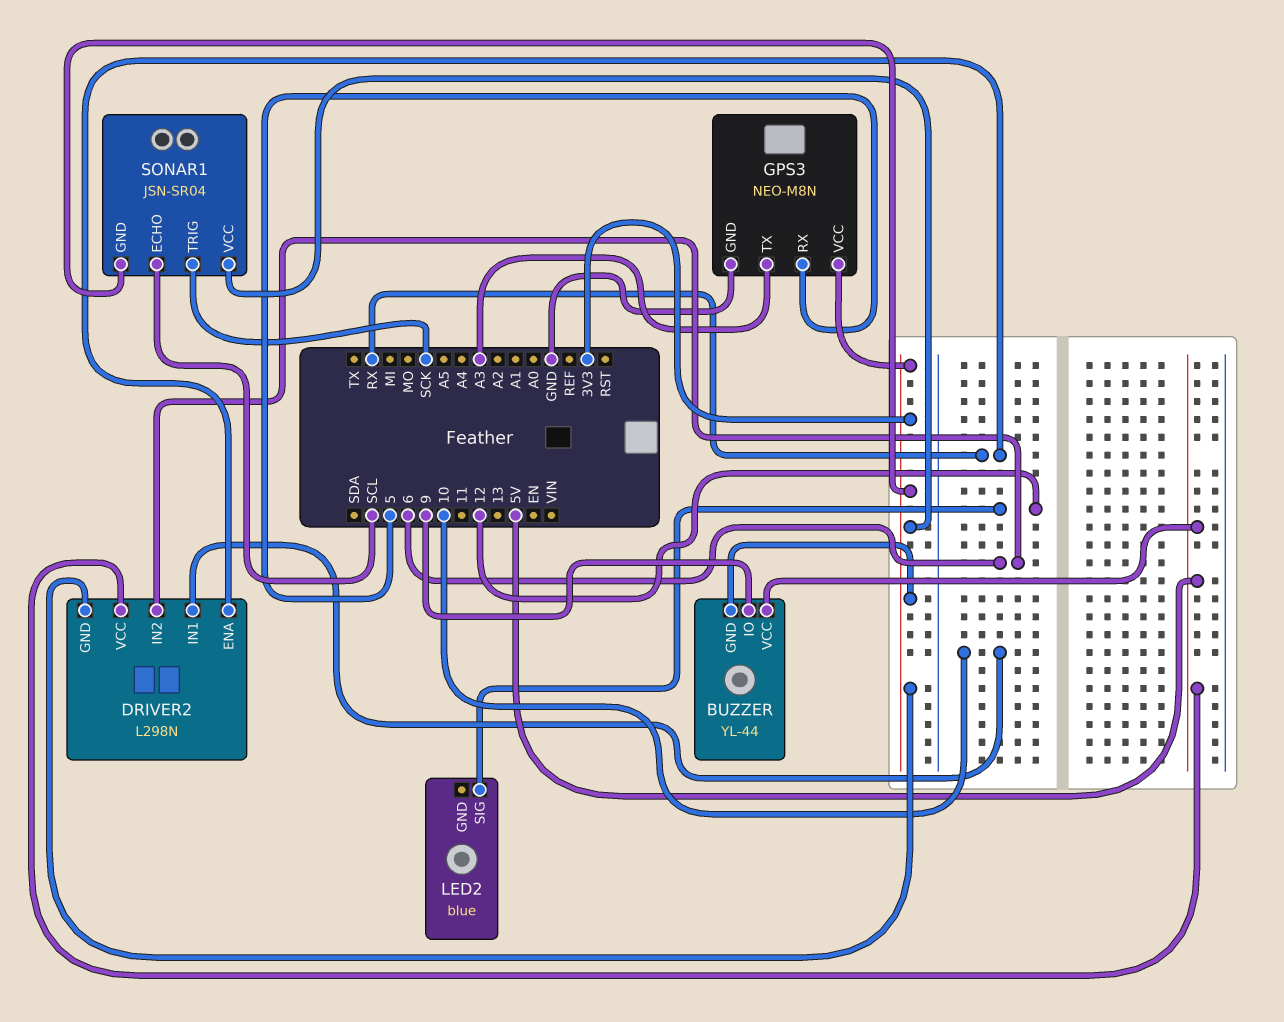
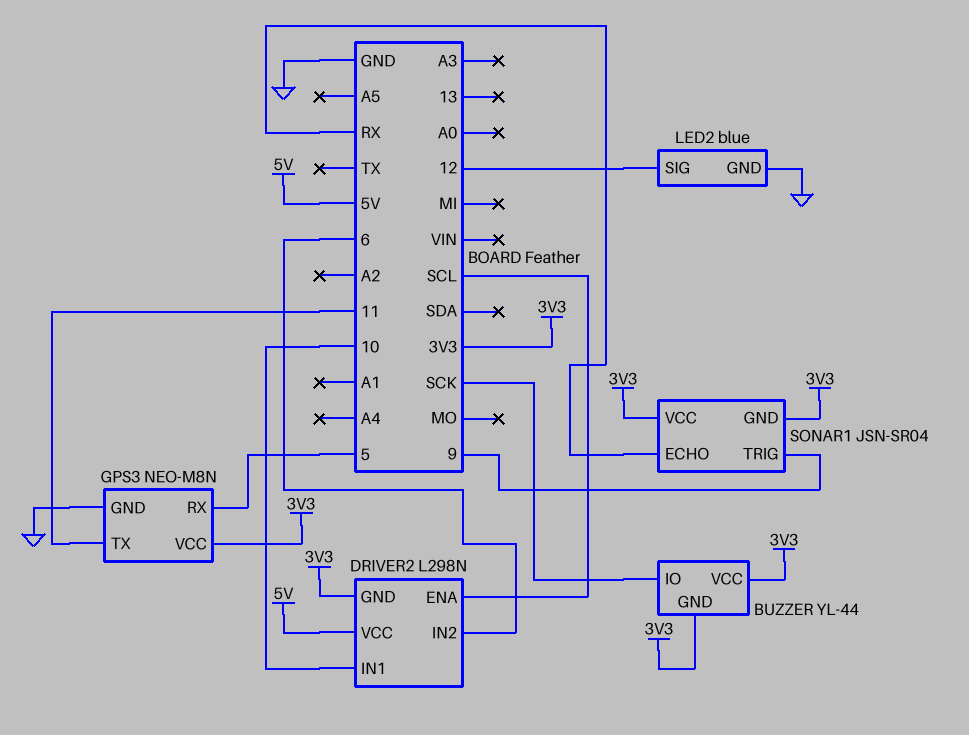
BUZZER pin IO: 9 -> SCK
BUZZER pin VCC: 5V -> 3V3
DRIVER2 pin ENA: RX -> SCL
GPS3 pin TX: A3 -> 11
LED2 pin GND: none -> GND
SONAR1 pin ECHO: SCL -> RX
SONAR1 pin TRIG: SCK -> 9

